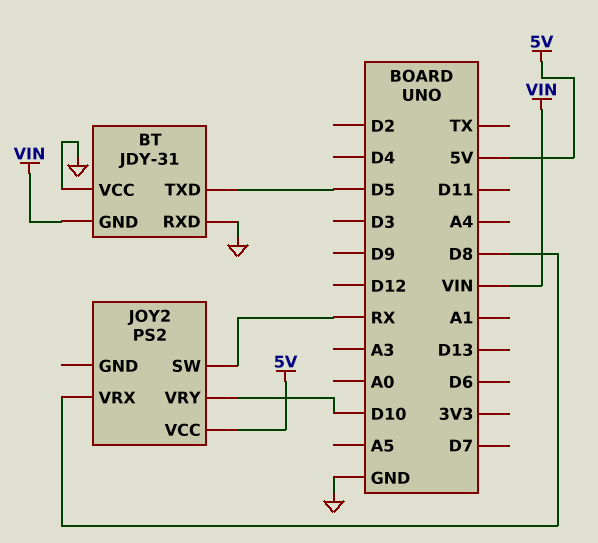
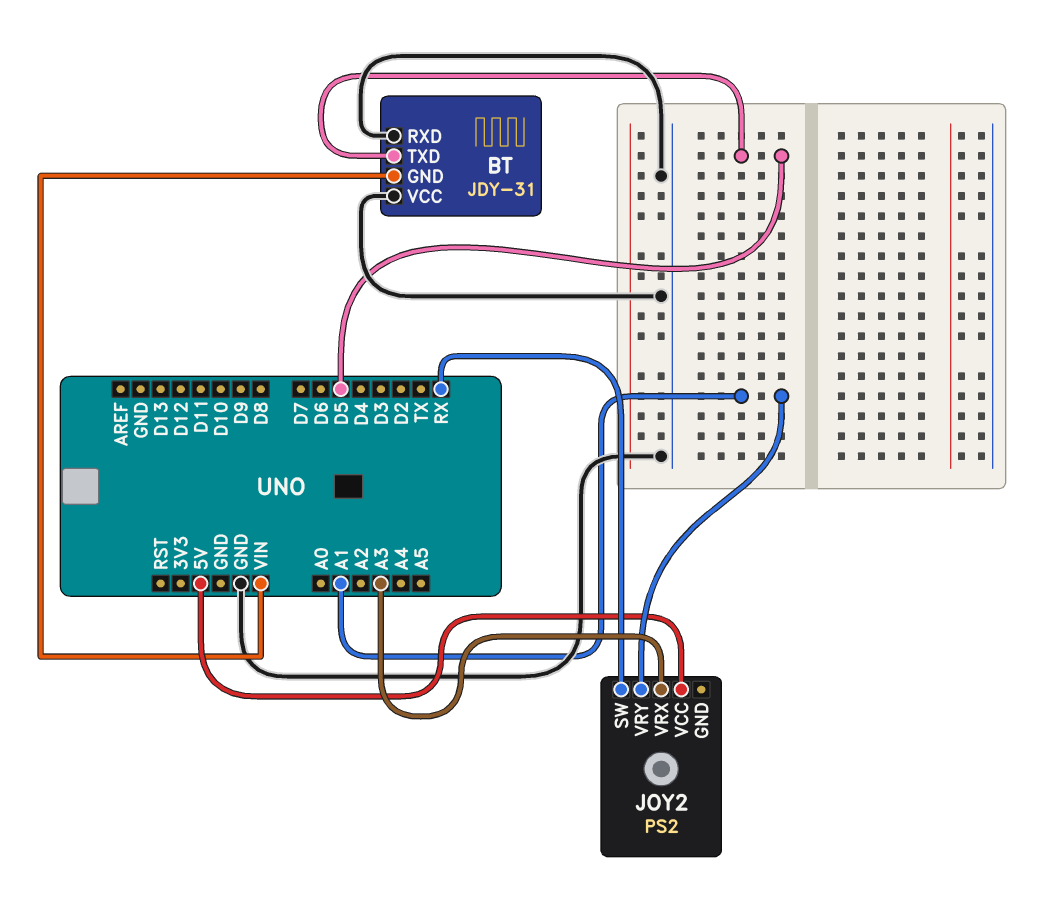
JOY2 pin VRX: D8 -> A3
JOY2 pin VRY: D10 -> A1

